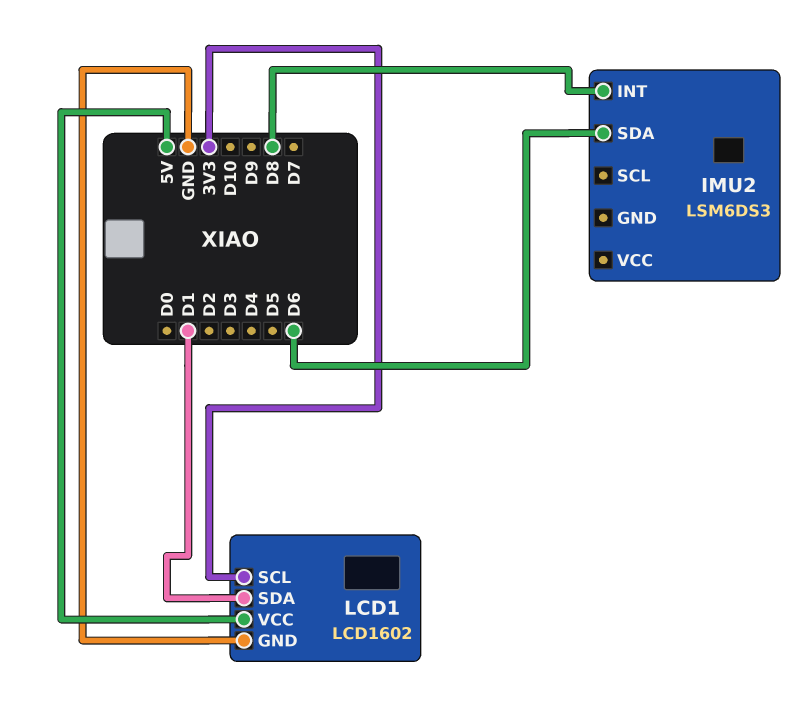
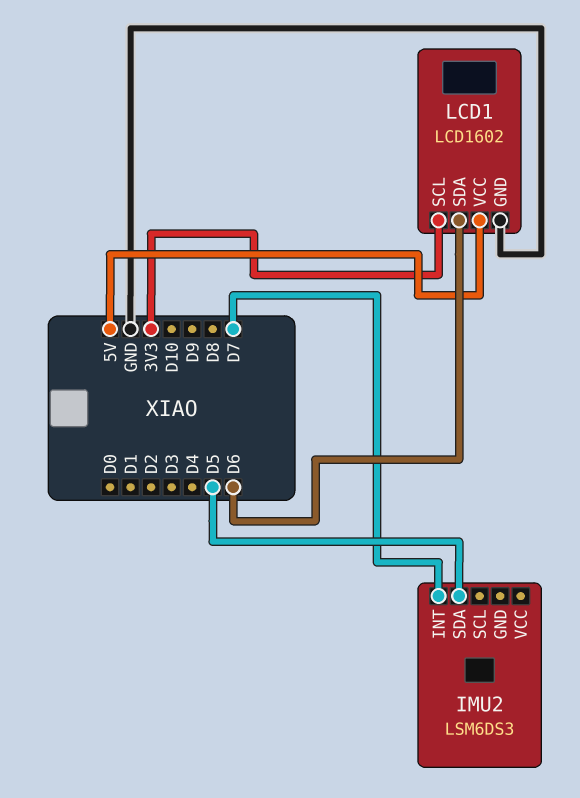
IMU2 pin INT: D8 -> D7
IMU2 pin SDA: D6 -> D5
LCD1 pin SDA: D1 -> D6

